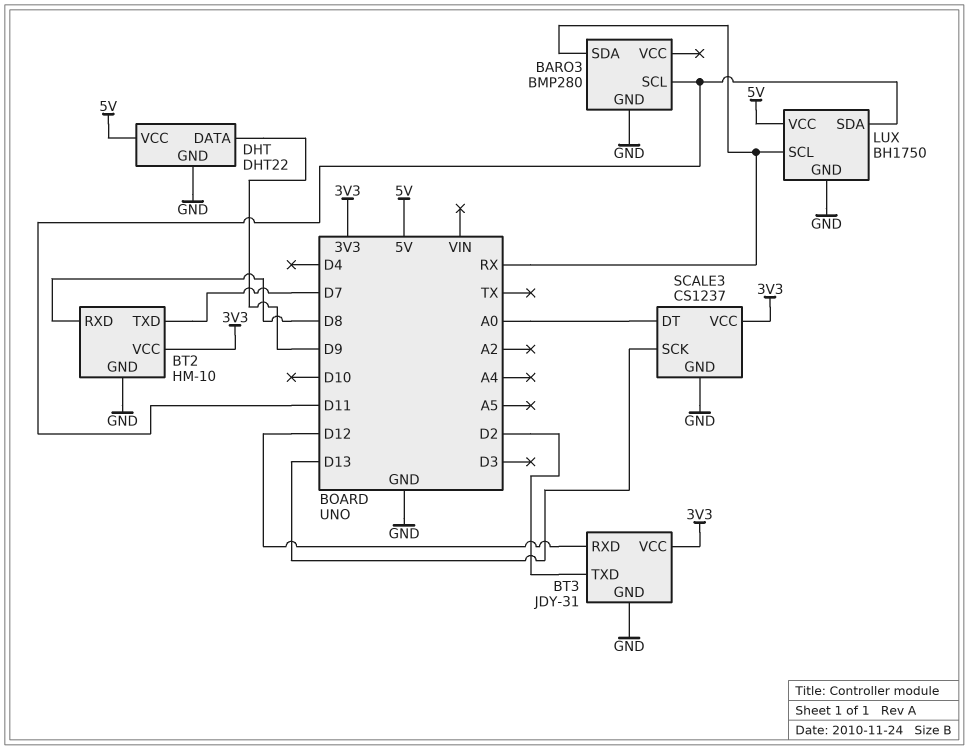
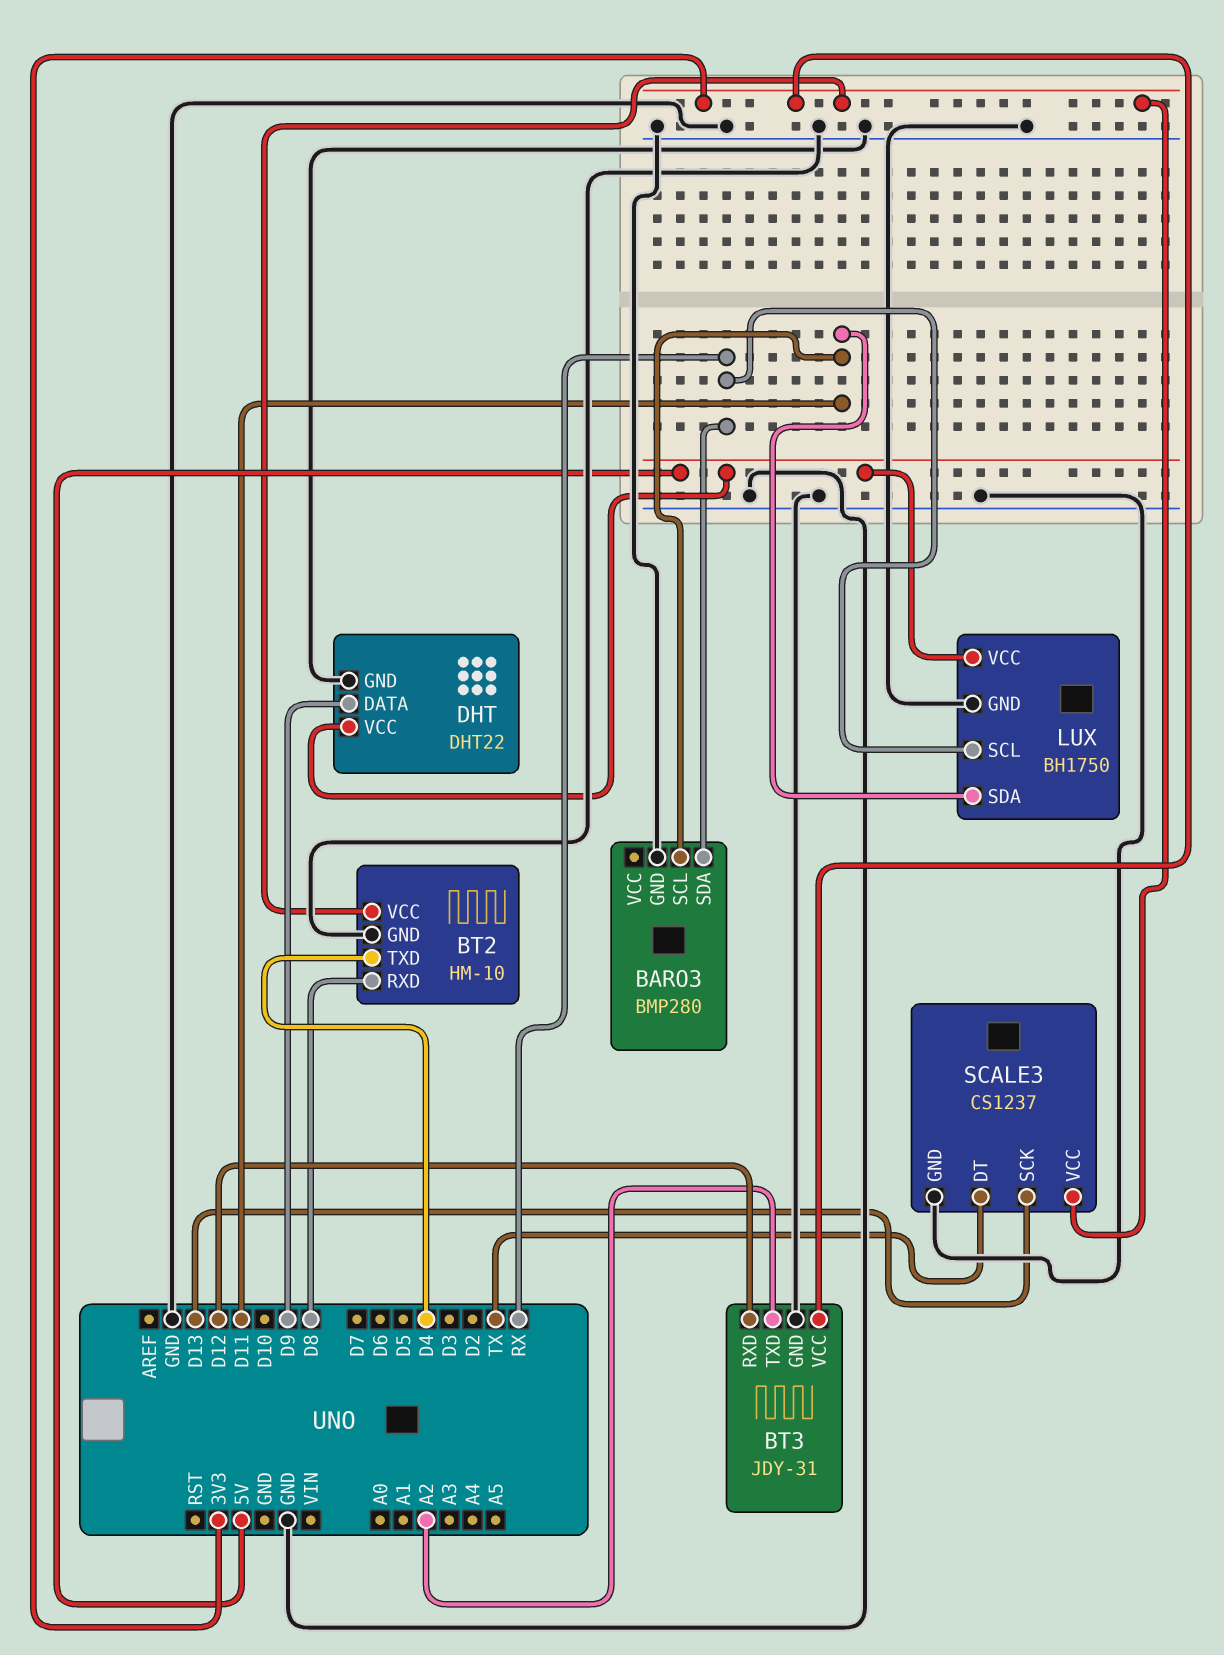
BT2 pin TXD: D7 -> D4
BT3 pin TXD: D2 -> A2
SCALE3 pin DT: A0 -> TX

